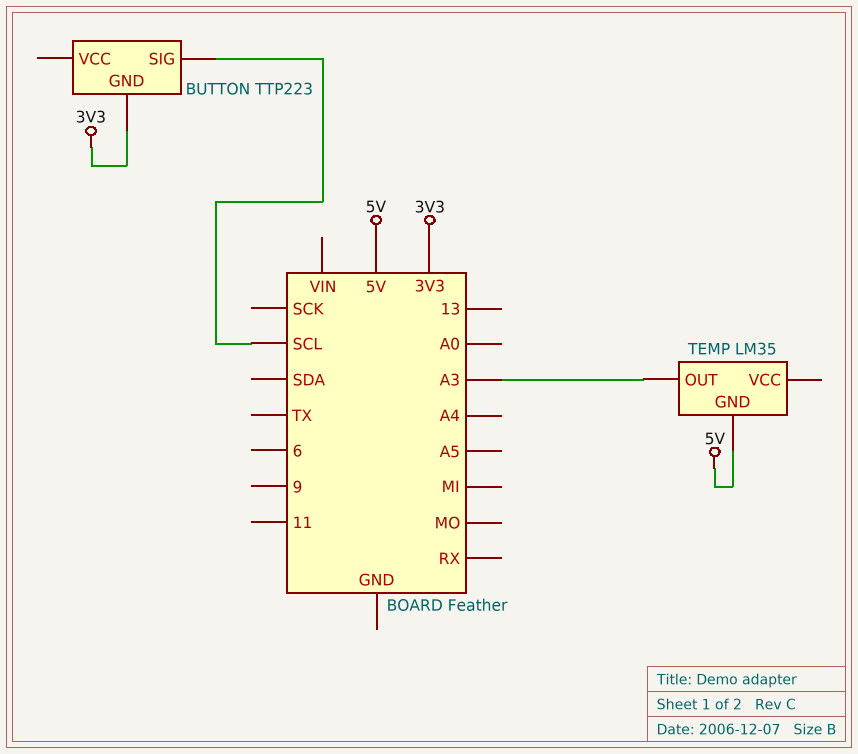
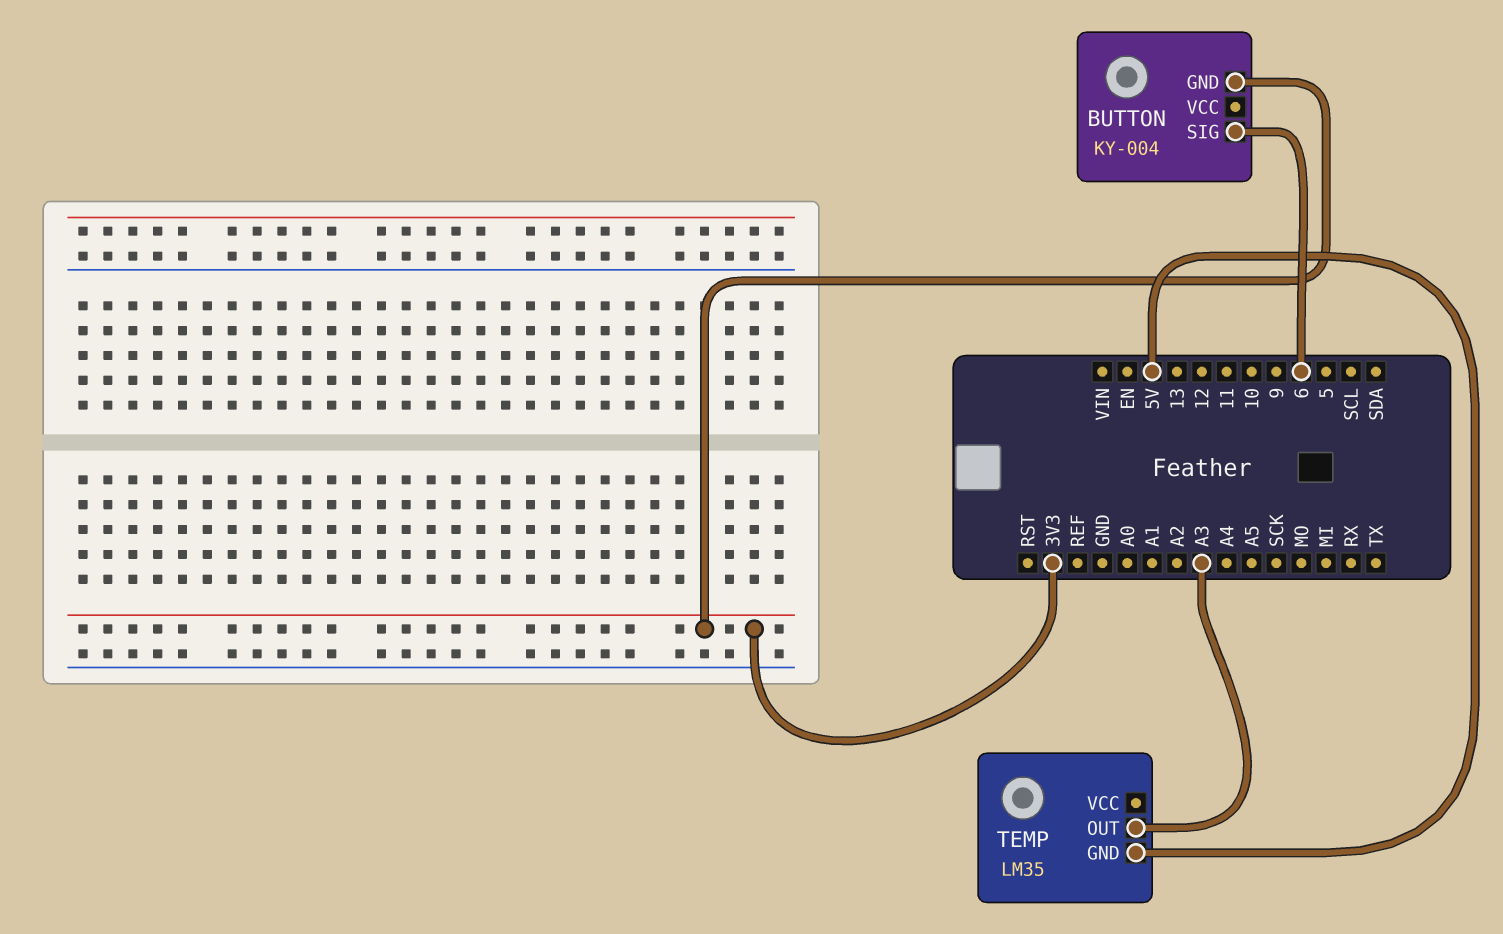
BUTTON: TTP223 -> KY-004
BUTTON pin SIG: SCL -> 6

